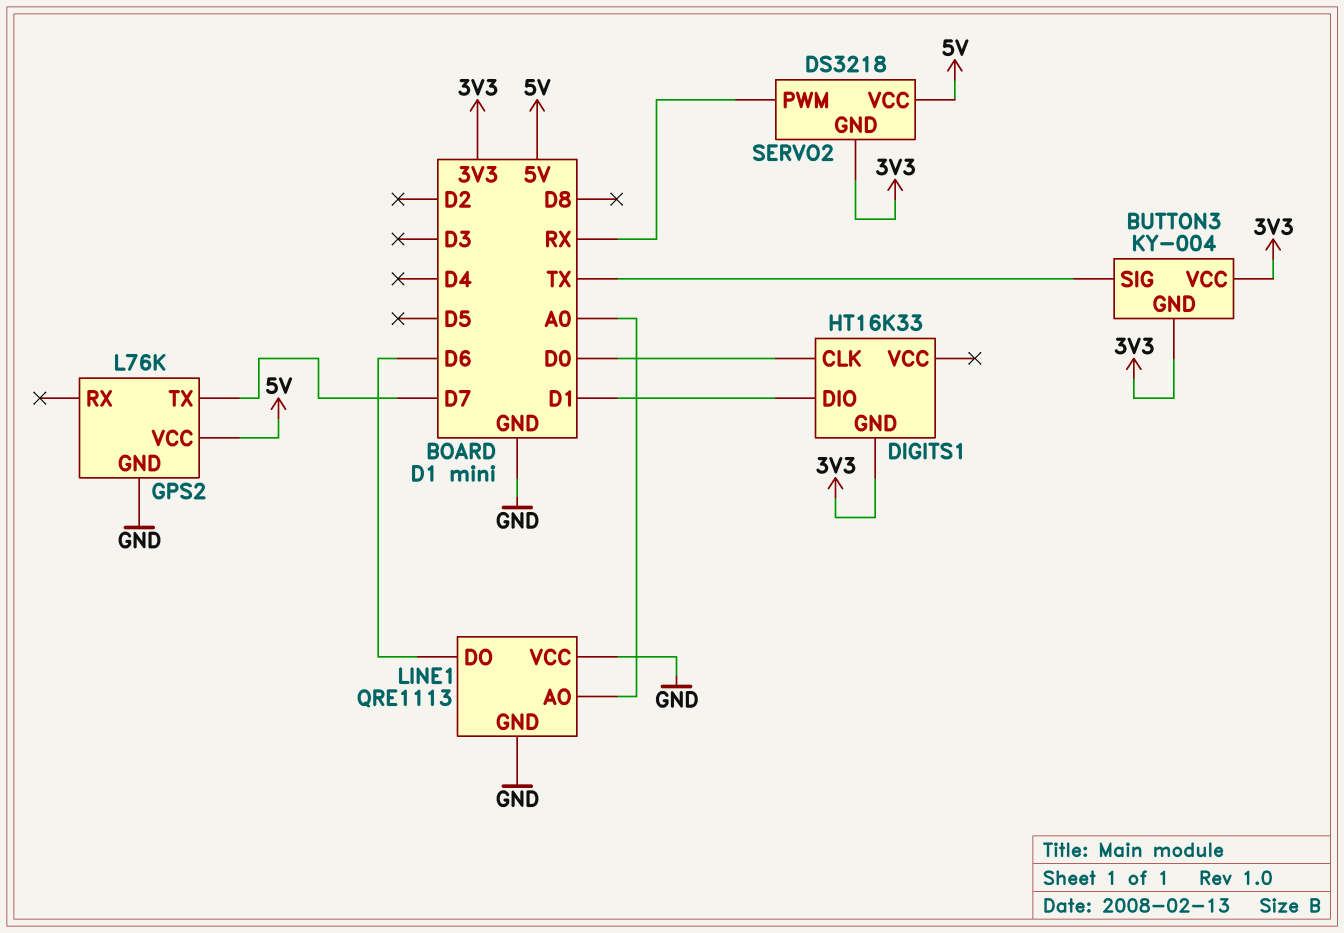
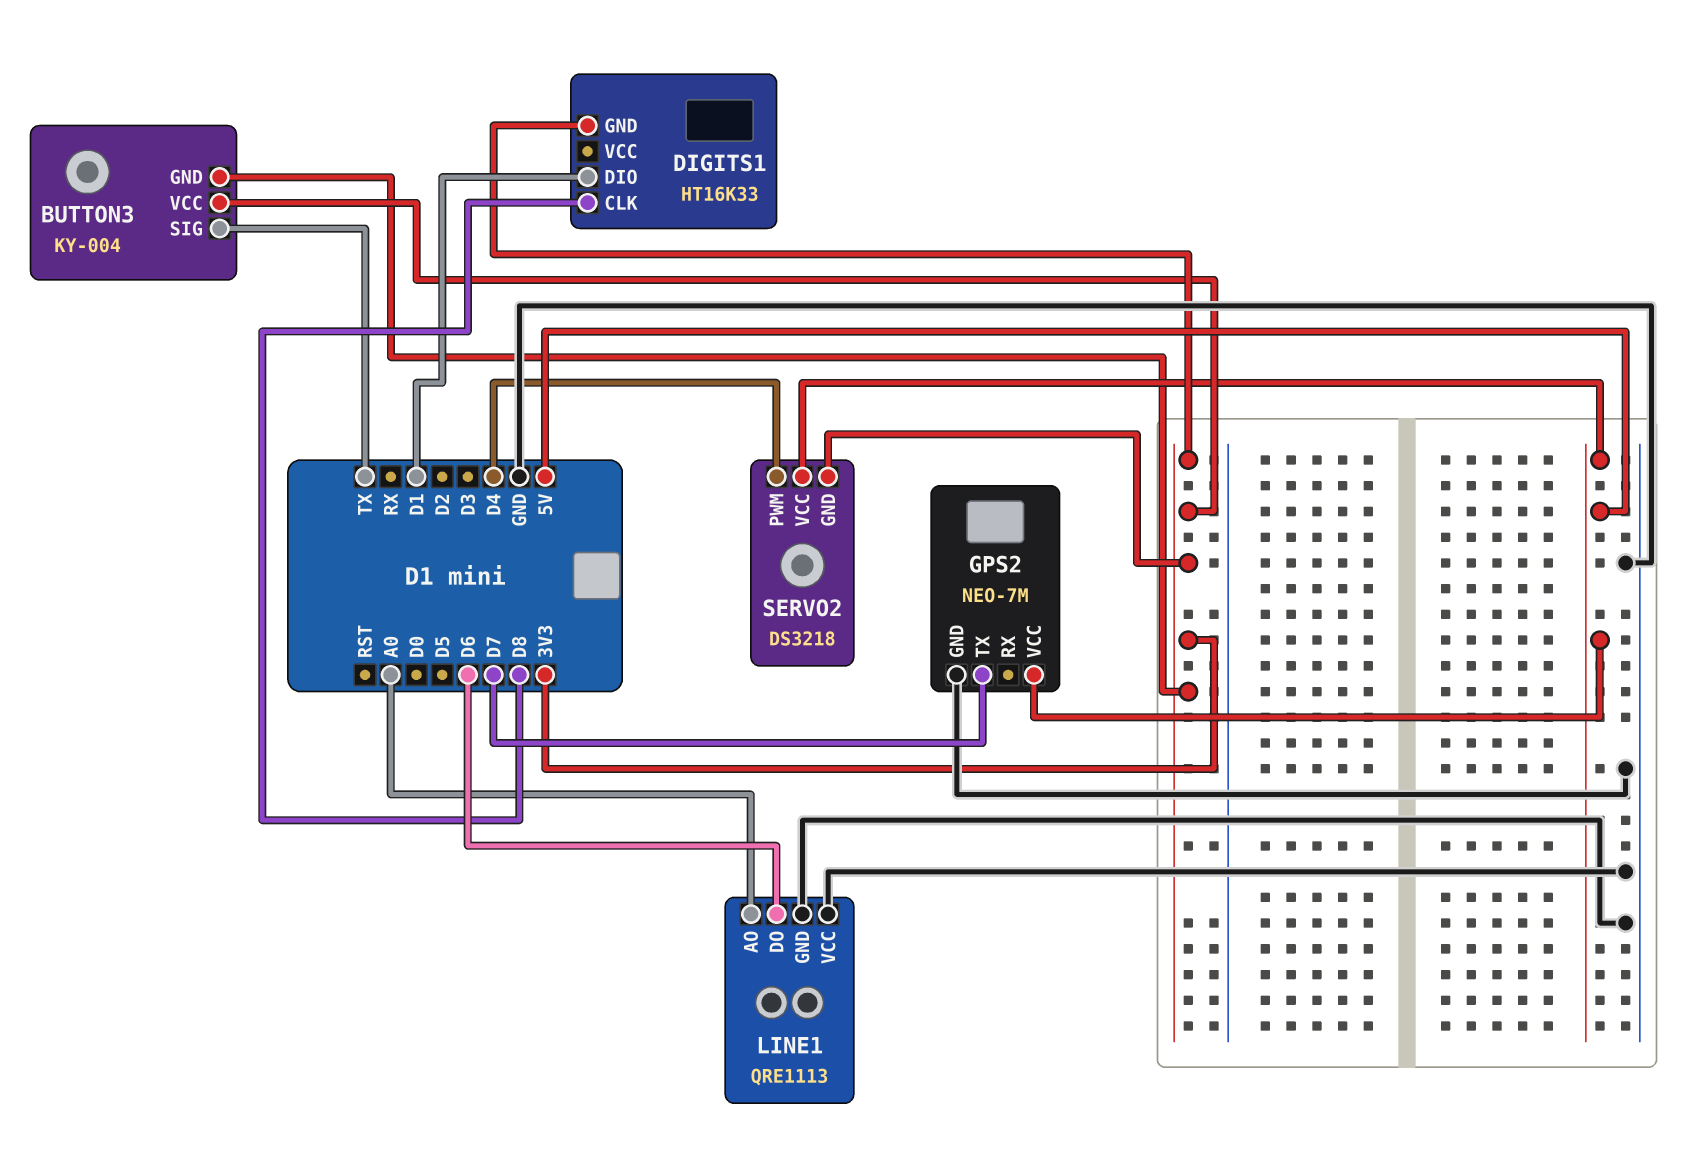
DIGITS1 pin CLK: D0 -> D8
GPS2: L76K -> NEO-7M
SERVO2 pin PWM: RX -> D4

